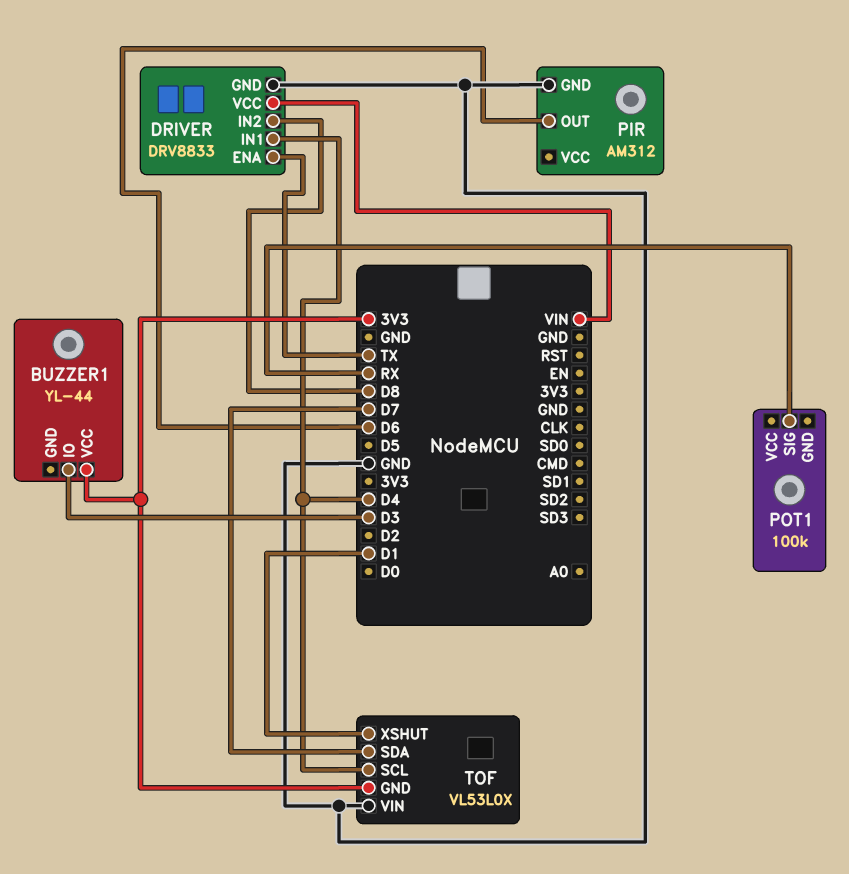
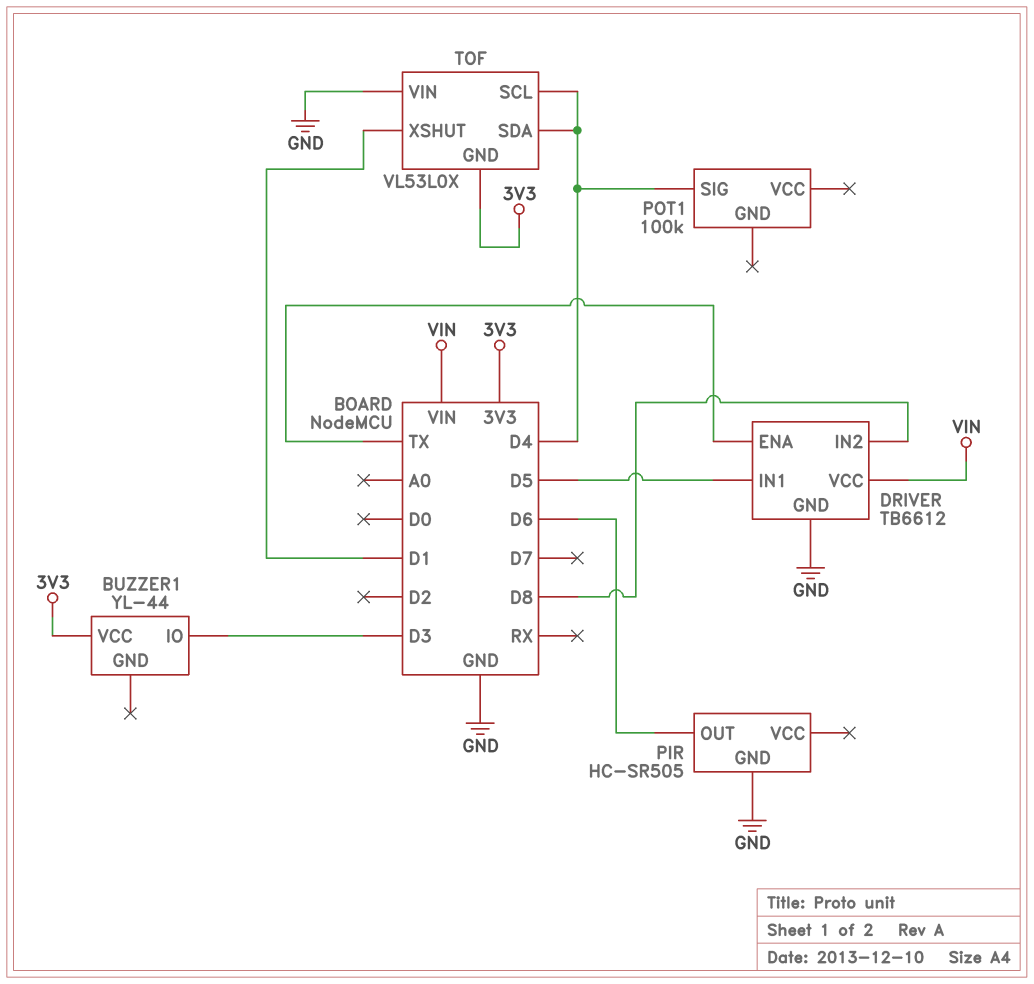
DRIVER: DRV8833 -> TB6612
DRIVER pin IN1: D4 -> D5
PIR: AM312 -> HC-SR505
POT1 pin SIG: RX -> D4
TOF pin SDA: D7 -> D4

